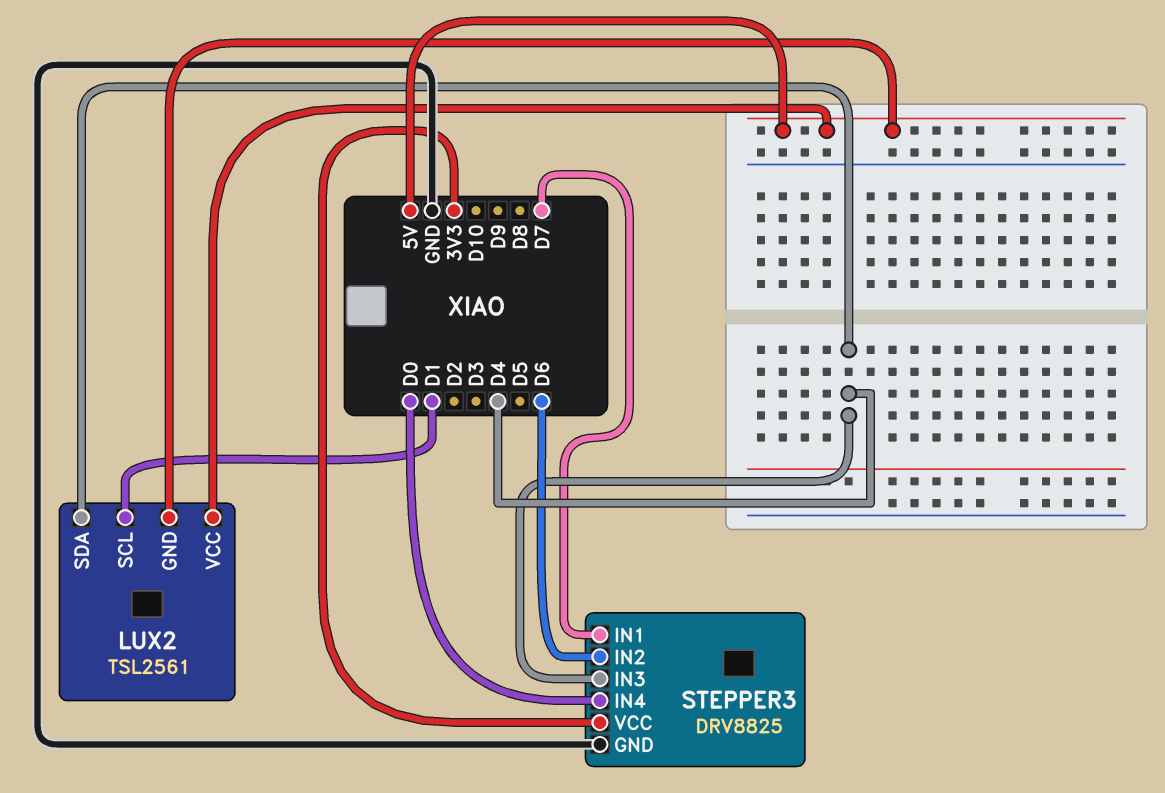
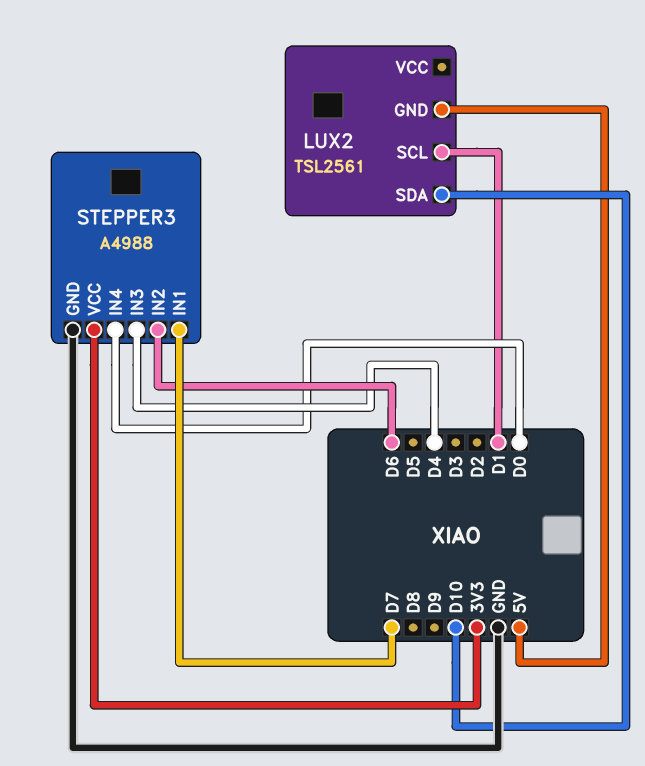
LUX2 pin SDA: D4 -> D10
LUX2 pin VCC: 5V -> none
STEPPER3: DRV8825 -> A4988

